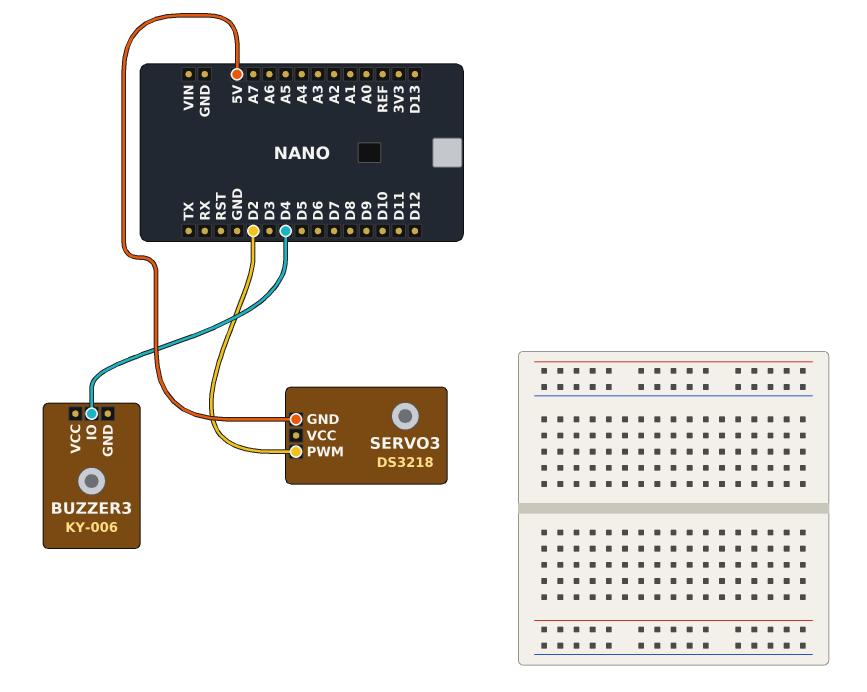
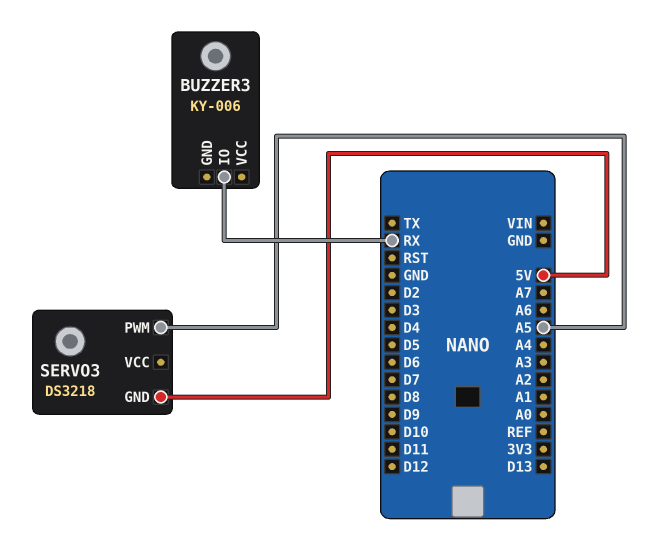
BUZZER3 pin IO: D4 -> RX
SERVO3 pin PWM: D2 -> A5

